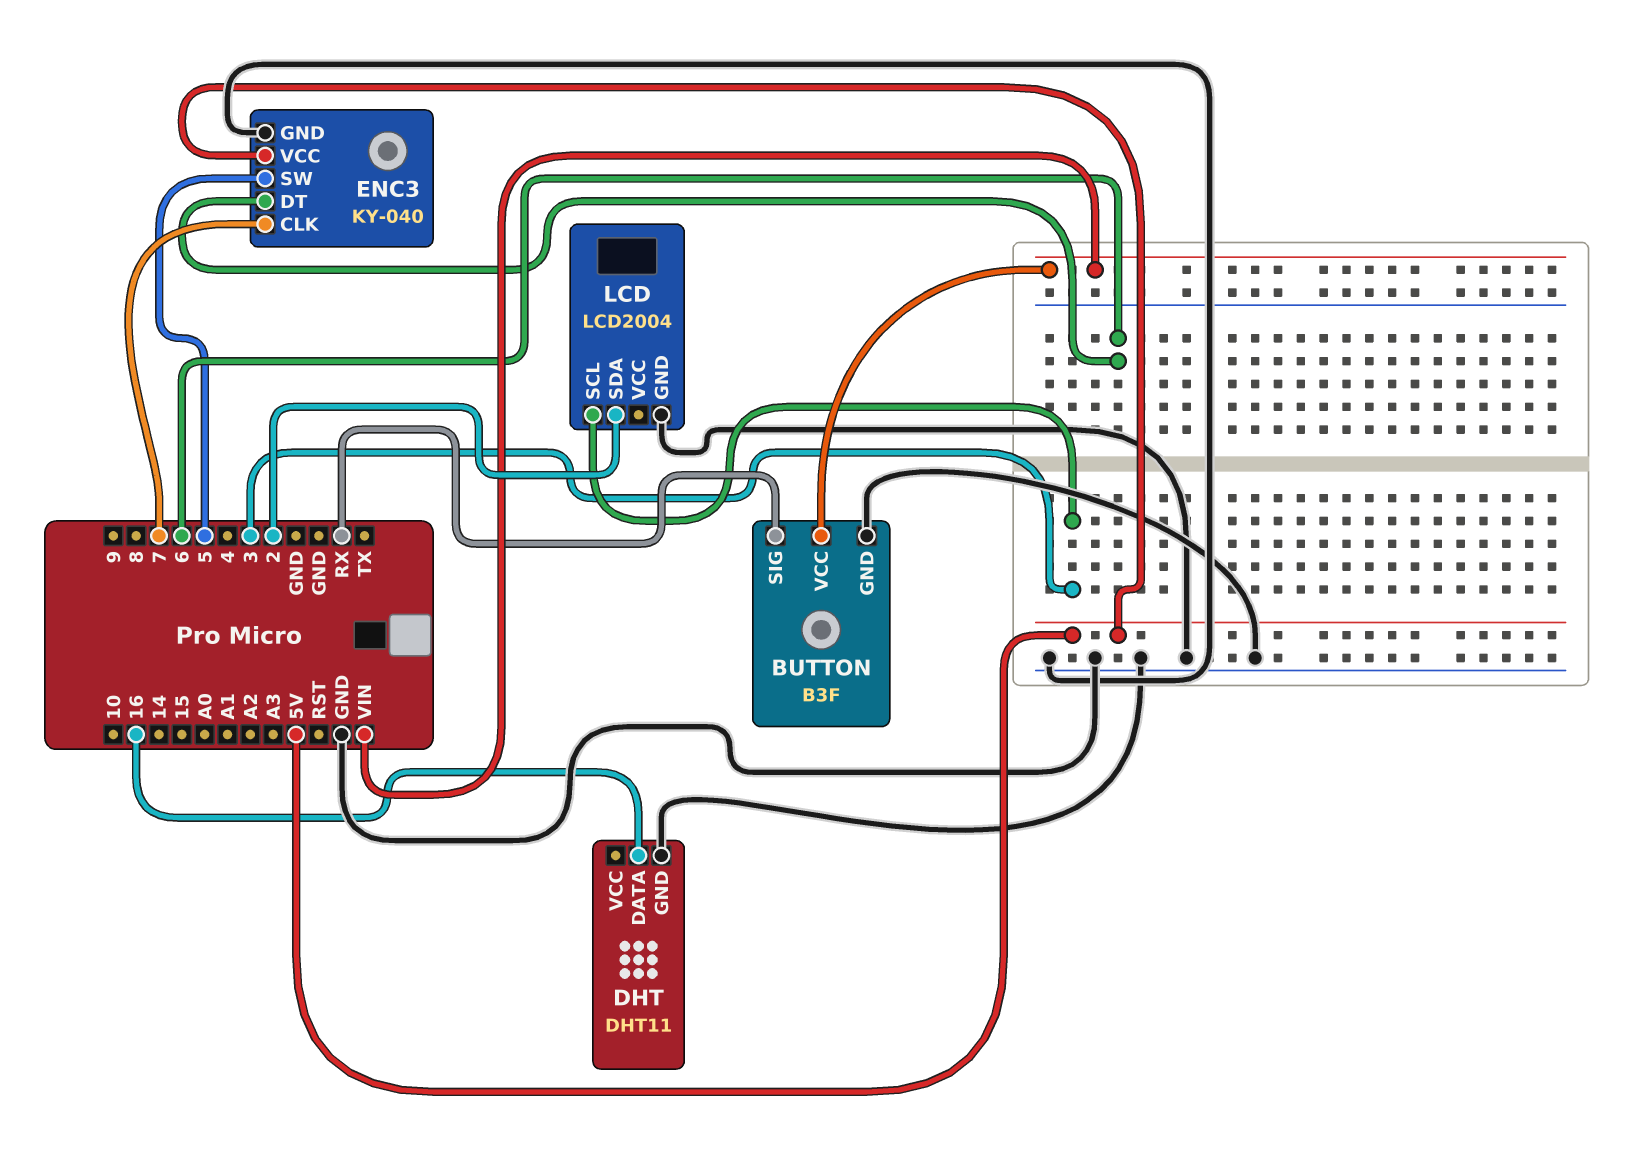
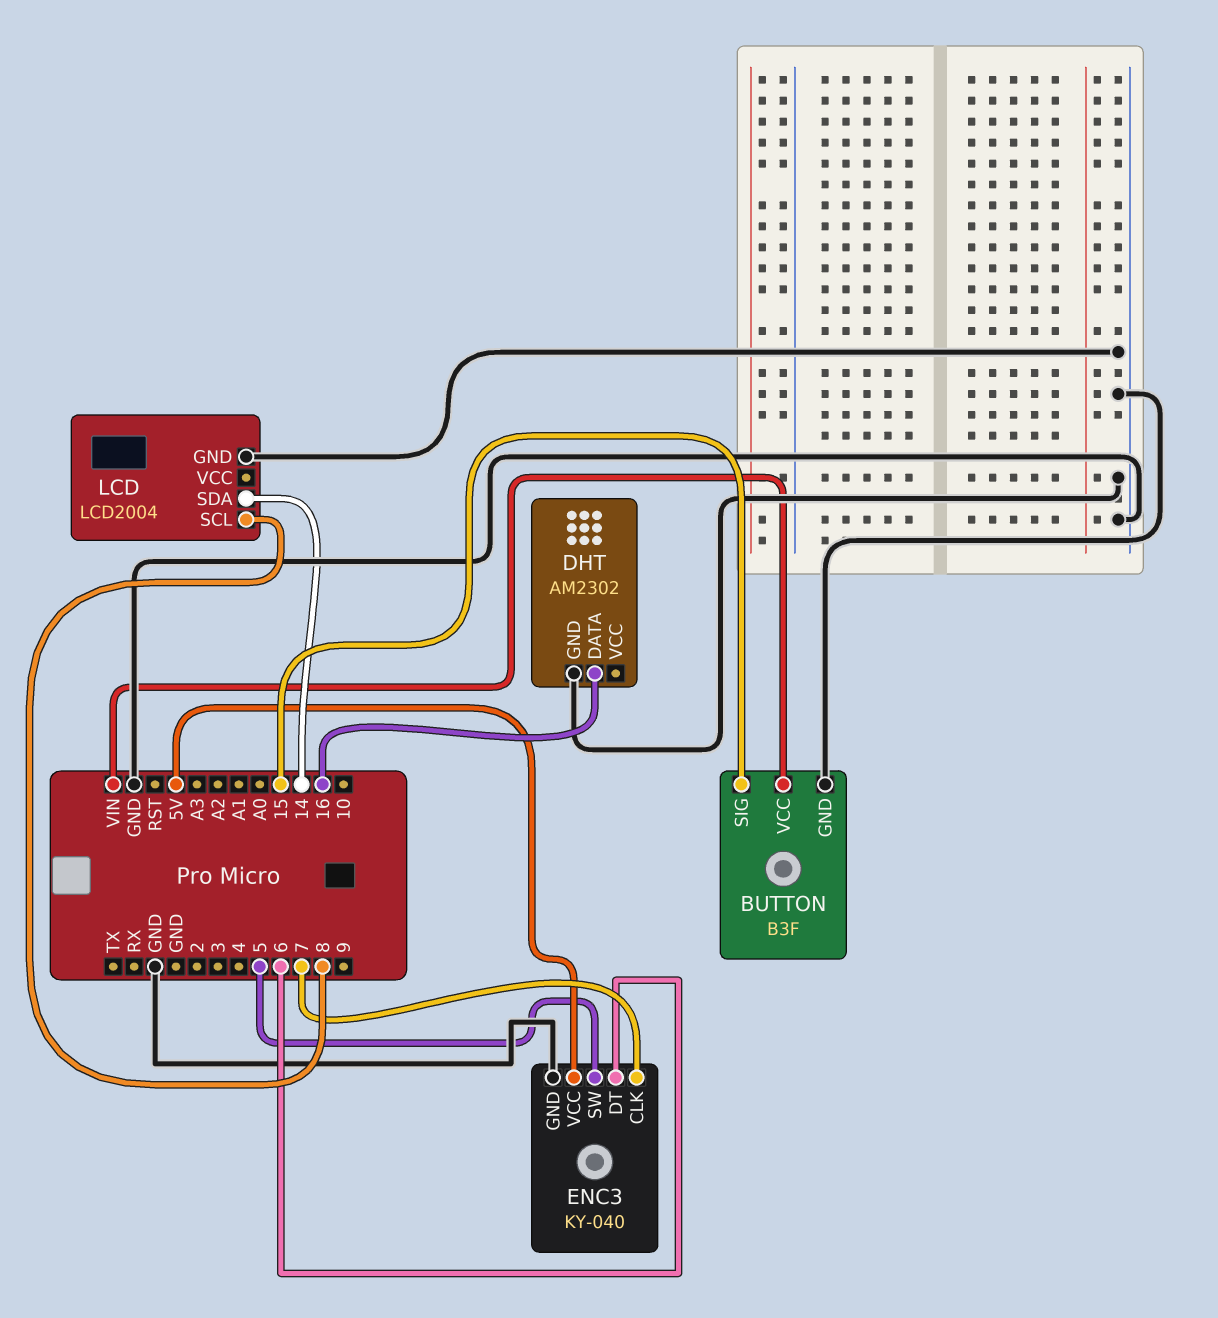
BUTTON pin SIG: RX -> 15
DHT: DHT11 -> AM2302
LCD pin SCL: 3 -> 8
LCD pin SDA: 2 -> 14

